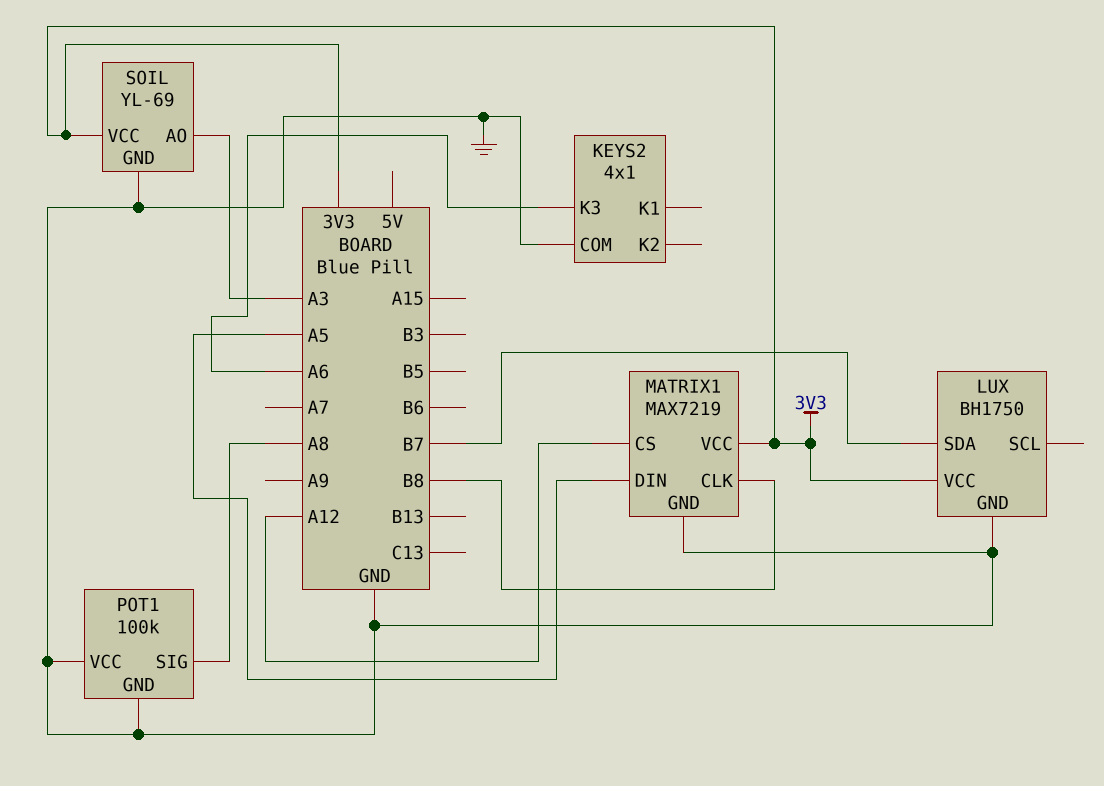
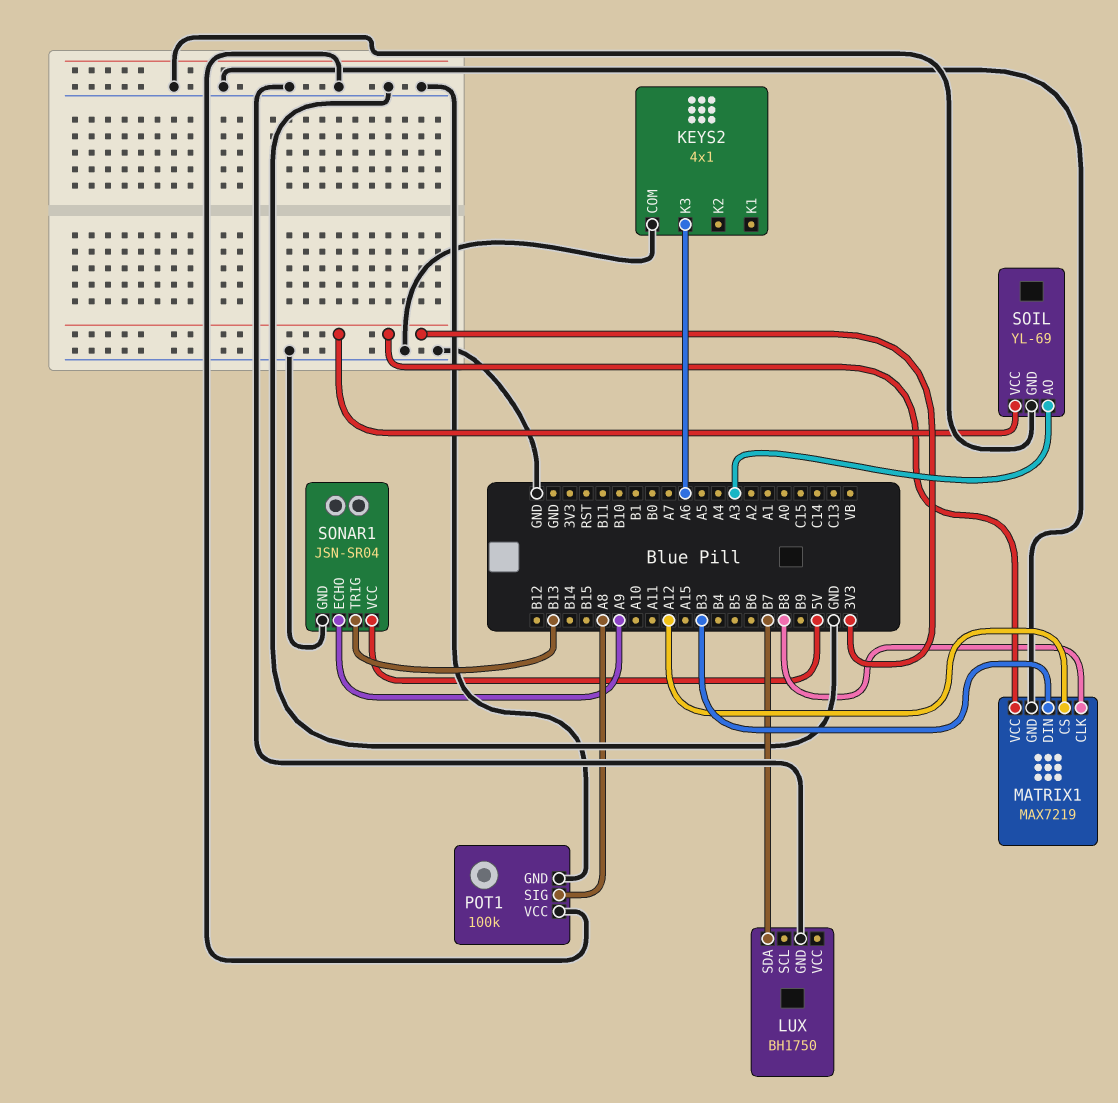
LUX pin VCC: 3V3 -> none
MATRIX1 pin DIN: A5 -> B3
SONAR1: none -> JSN-SR04
SONAR1 pin ECHO: none -> A9
SONAR1 pin GND: none -> GND
SONAR1 pin TRIG: none -> B13
SONAR1 pin VCC: none -> 5V

